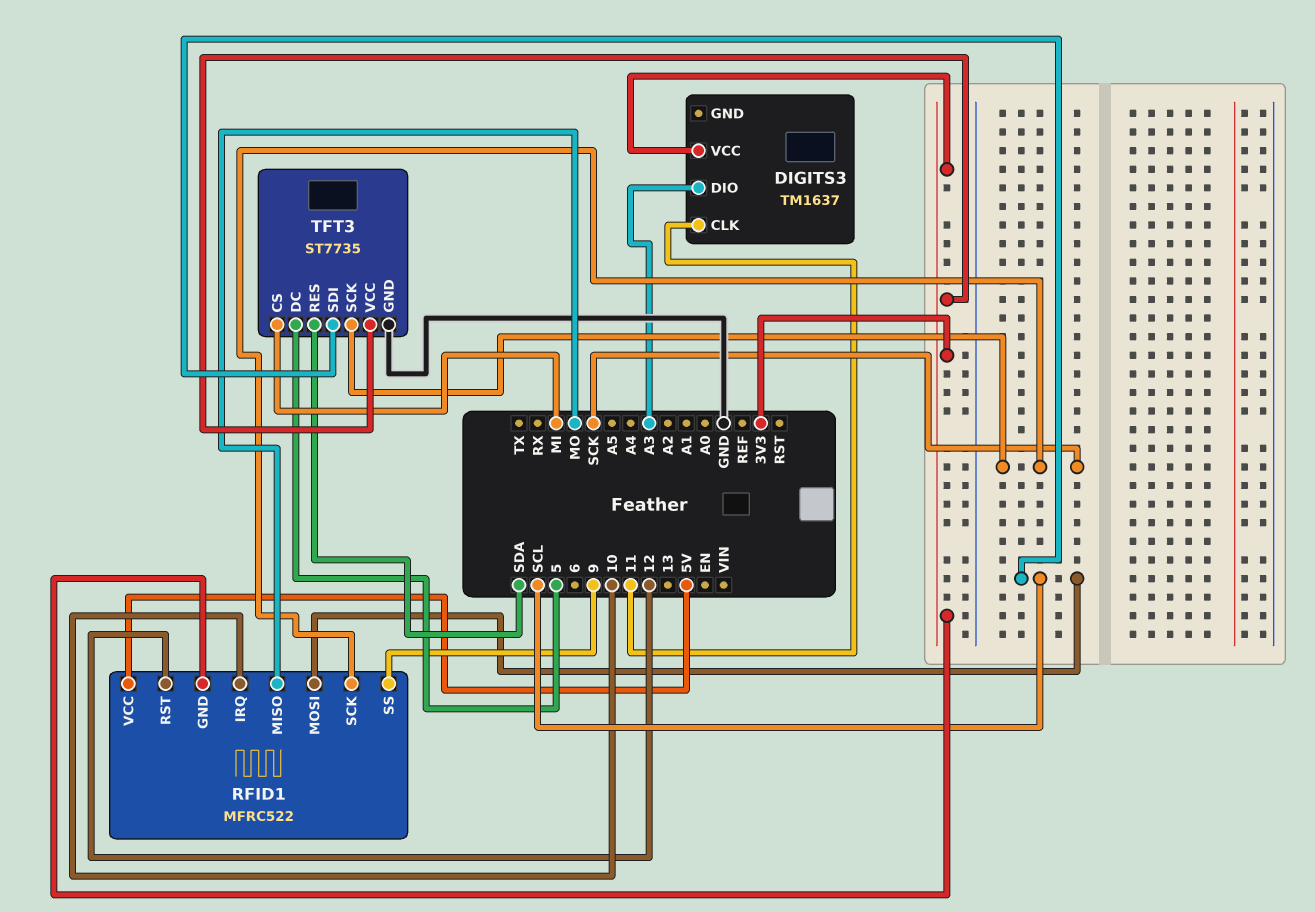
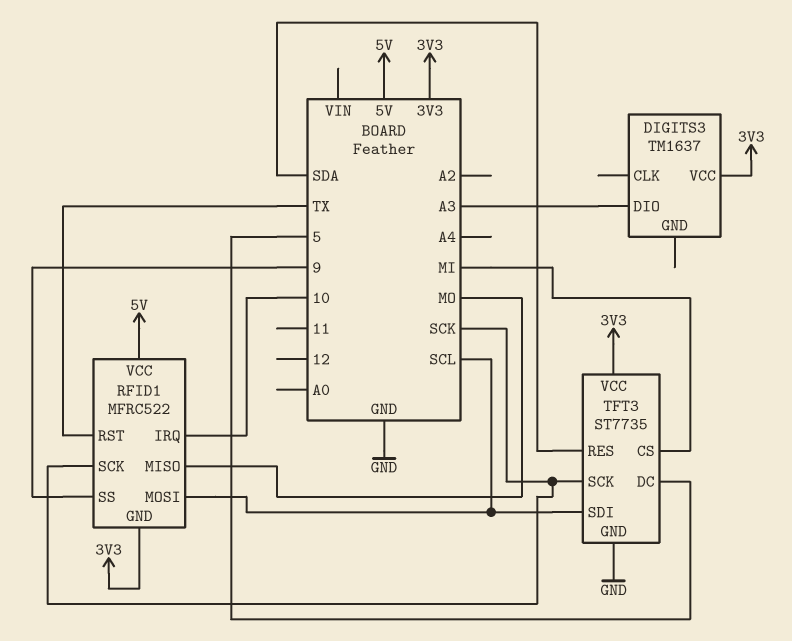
DIGITS3 pin CLK: 11 -> none
RFID1 pin RST: 12 -> TX

